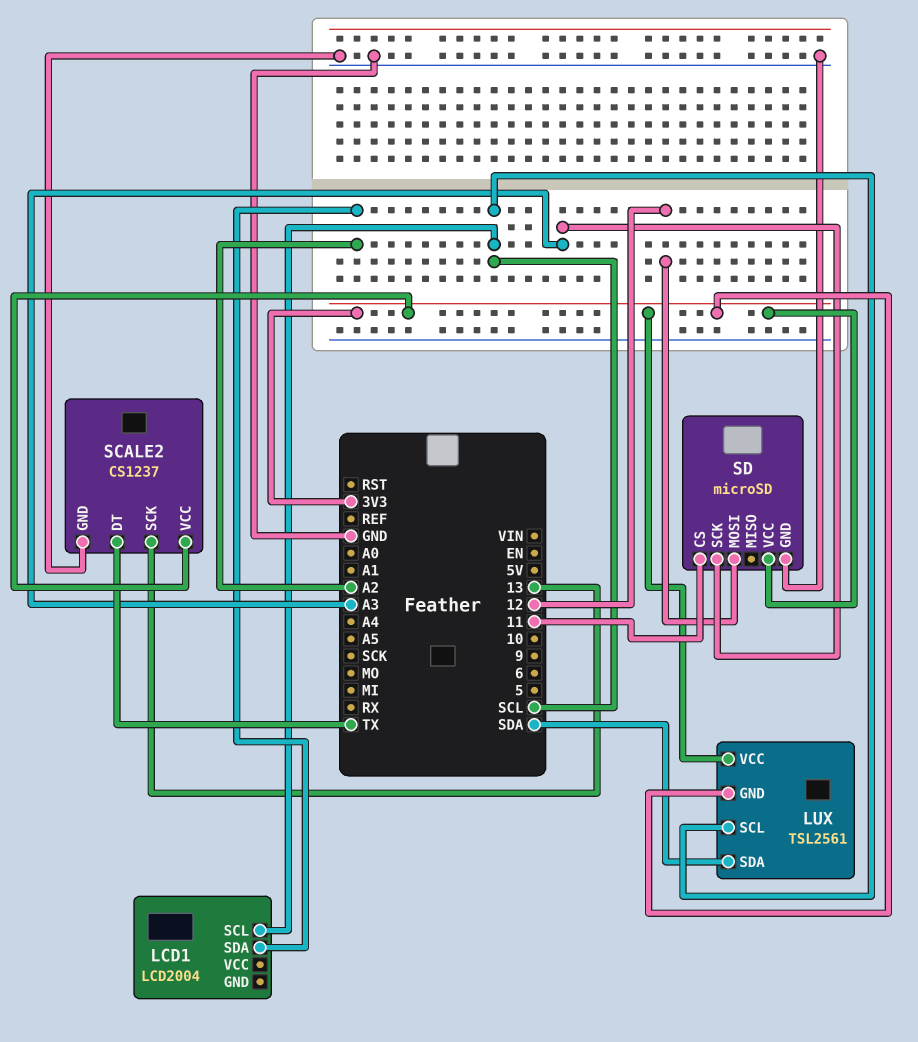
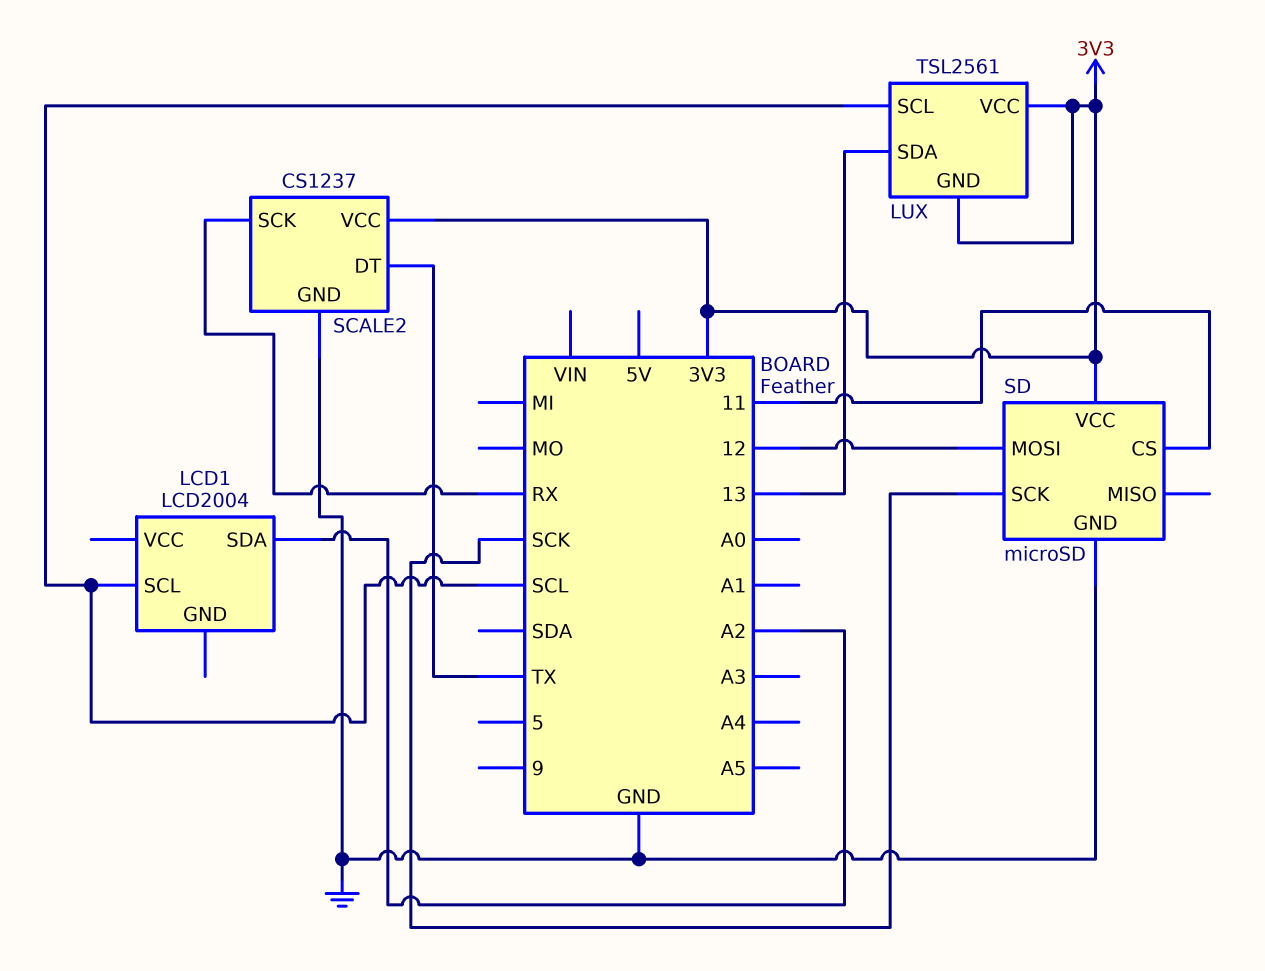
LUX pin SDA: SDA -> 13
SCALE2 pin SCK: 13 -> RX
SD pin SCK: A3 -> SCK

